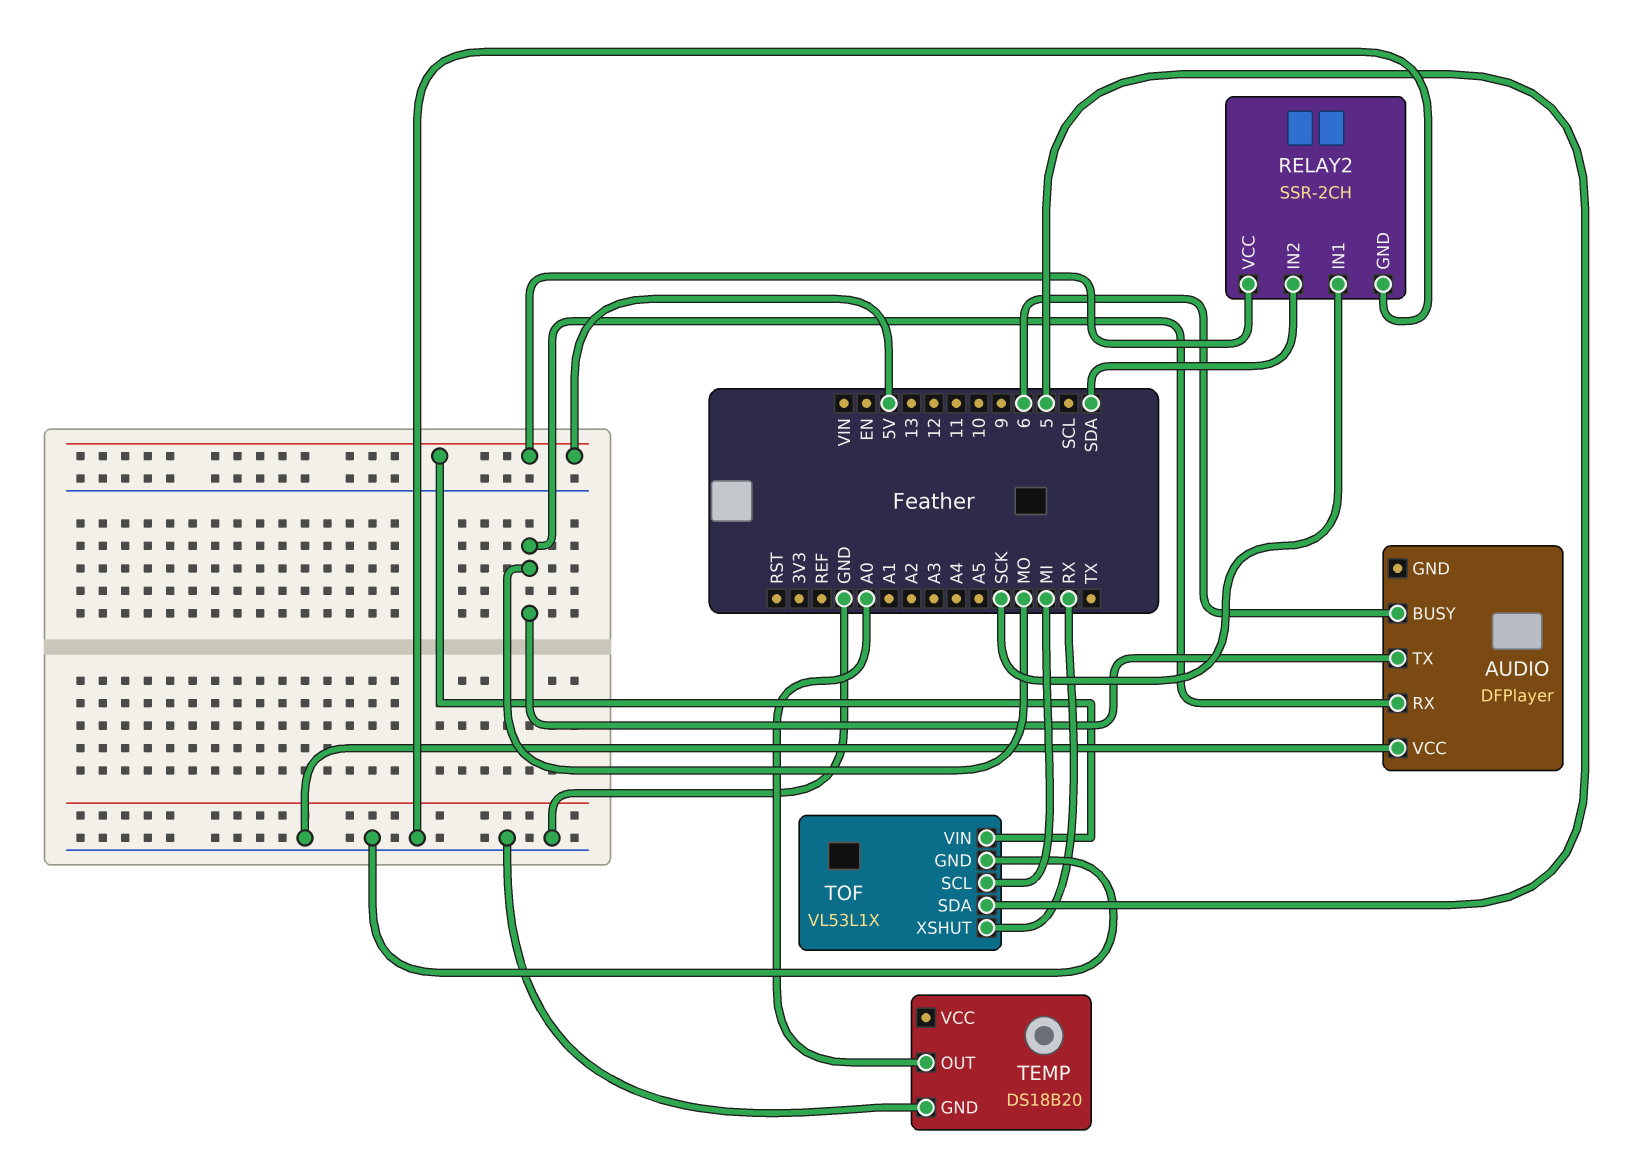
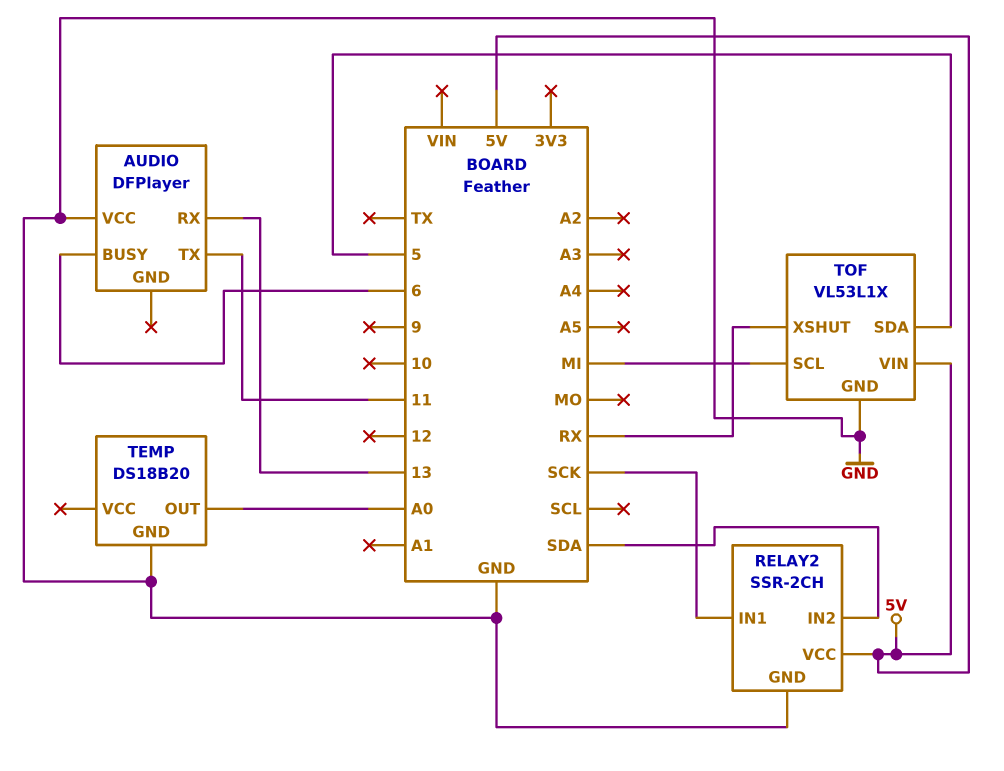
AUDIO pin RX: MO -> 13
AUDIO pin TX: MO -> 11

